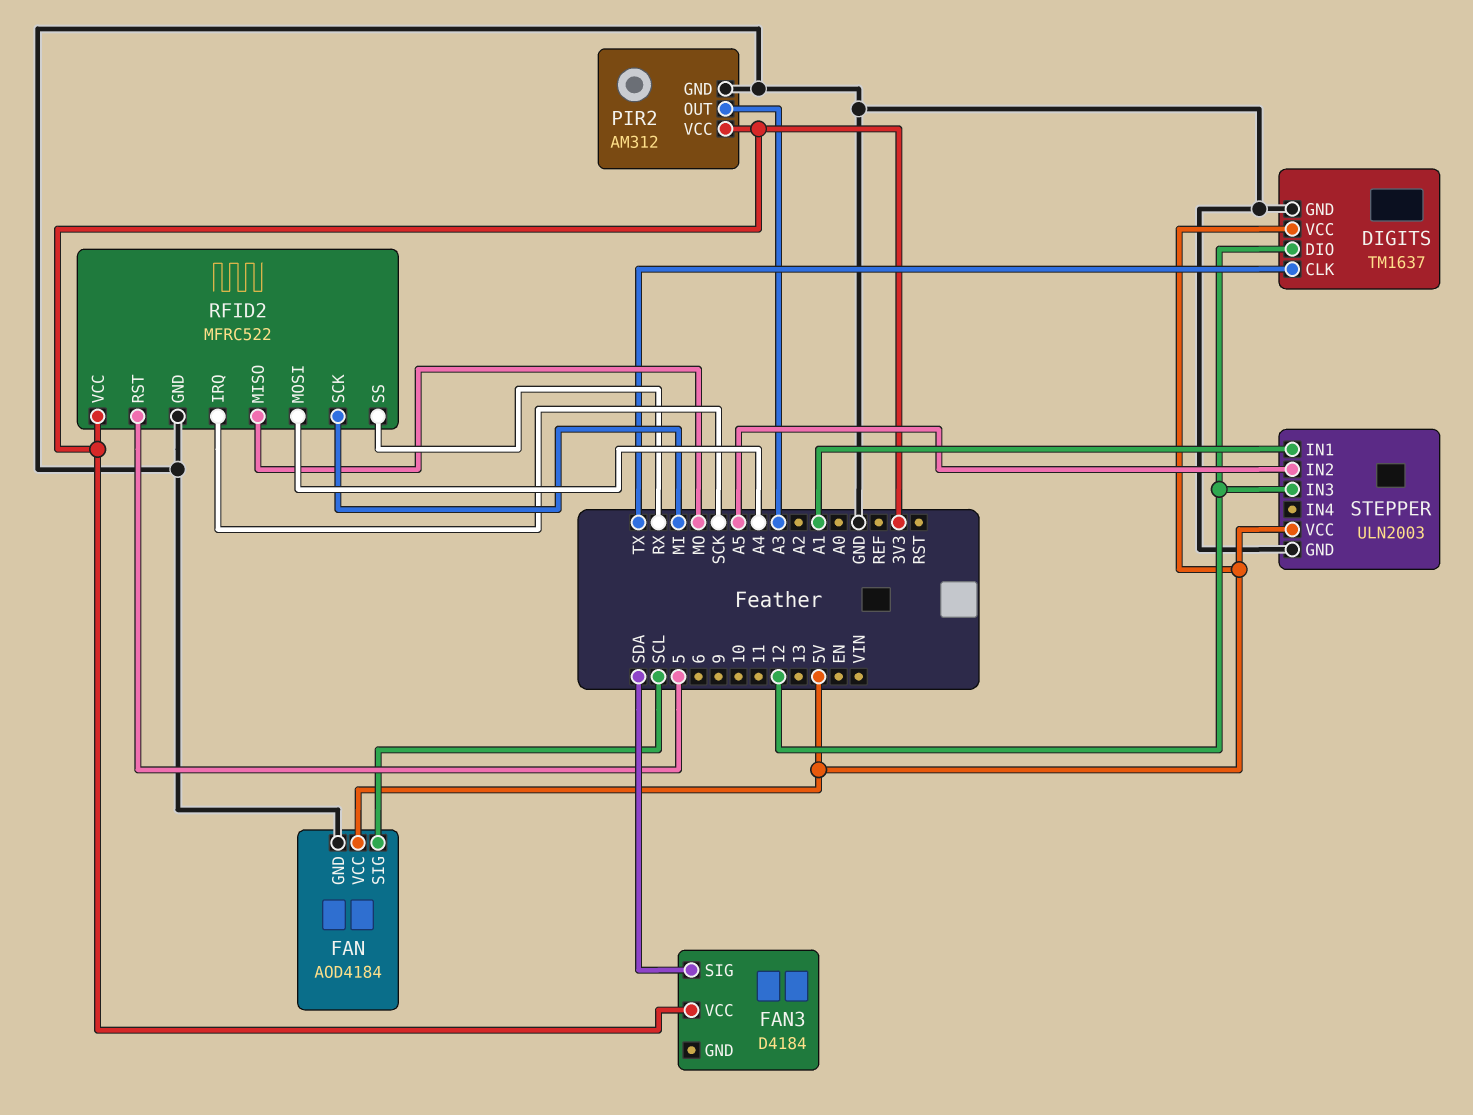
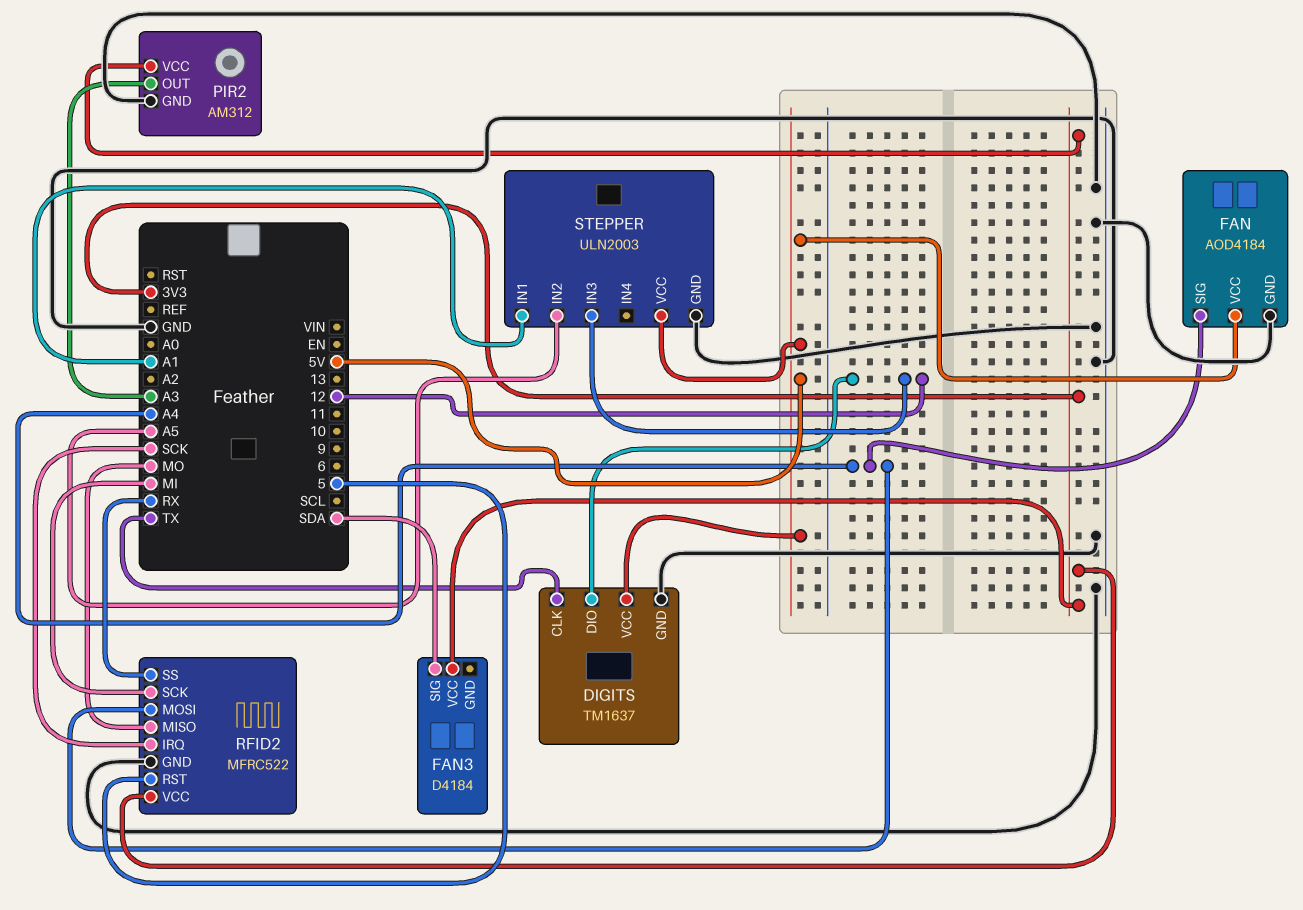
FAN pin SIG: SCL -> A4

